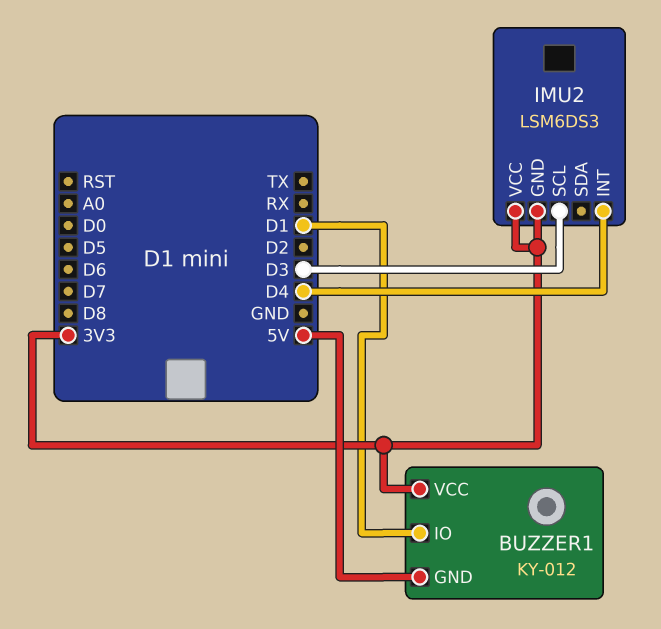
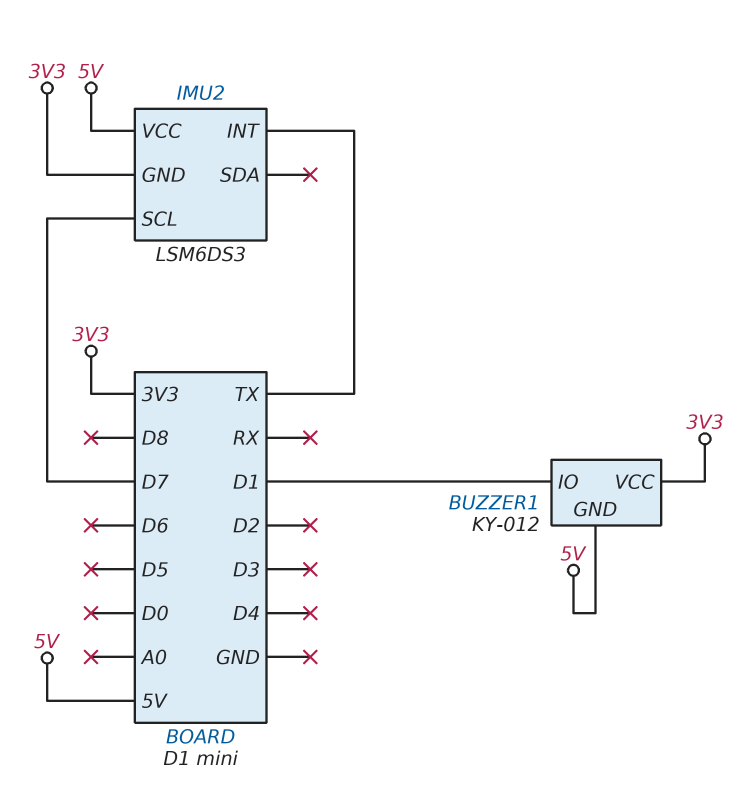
IMU2 pin INT: D4 -> TX
IMU2 pin SCL: D3 -> D7
IMU2 pin VCC: 3V3 -> 5V

